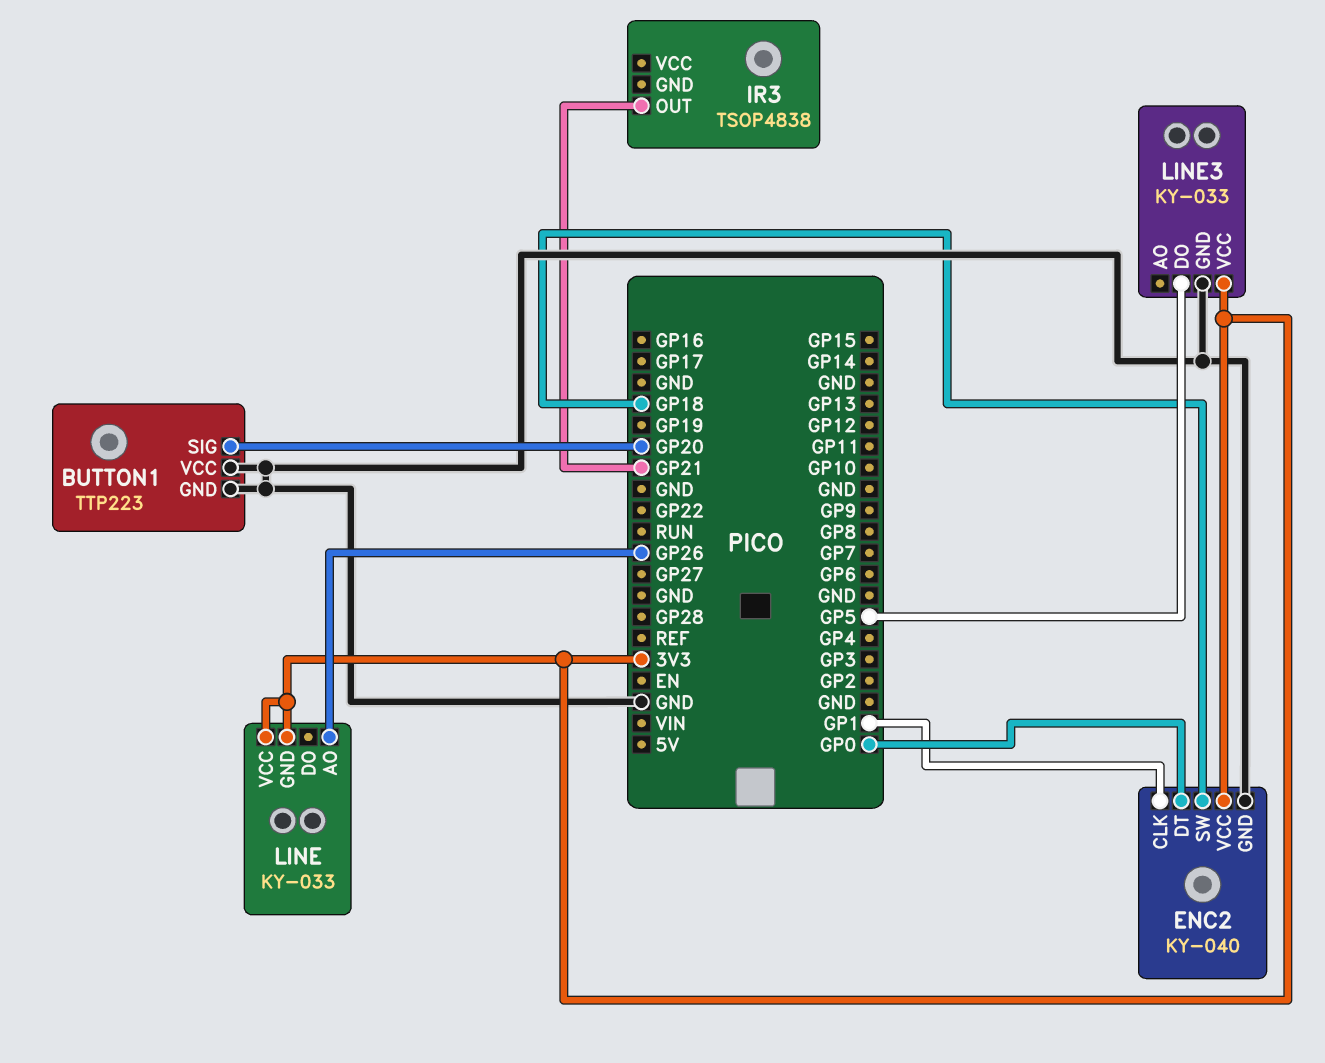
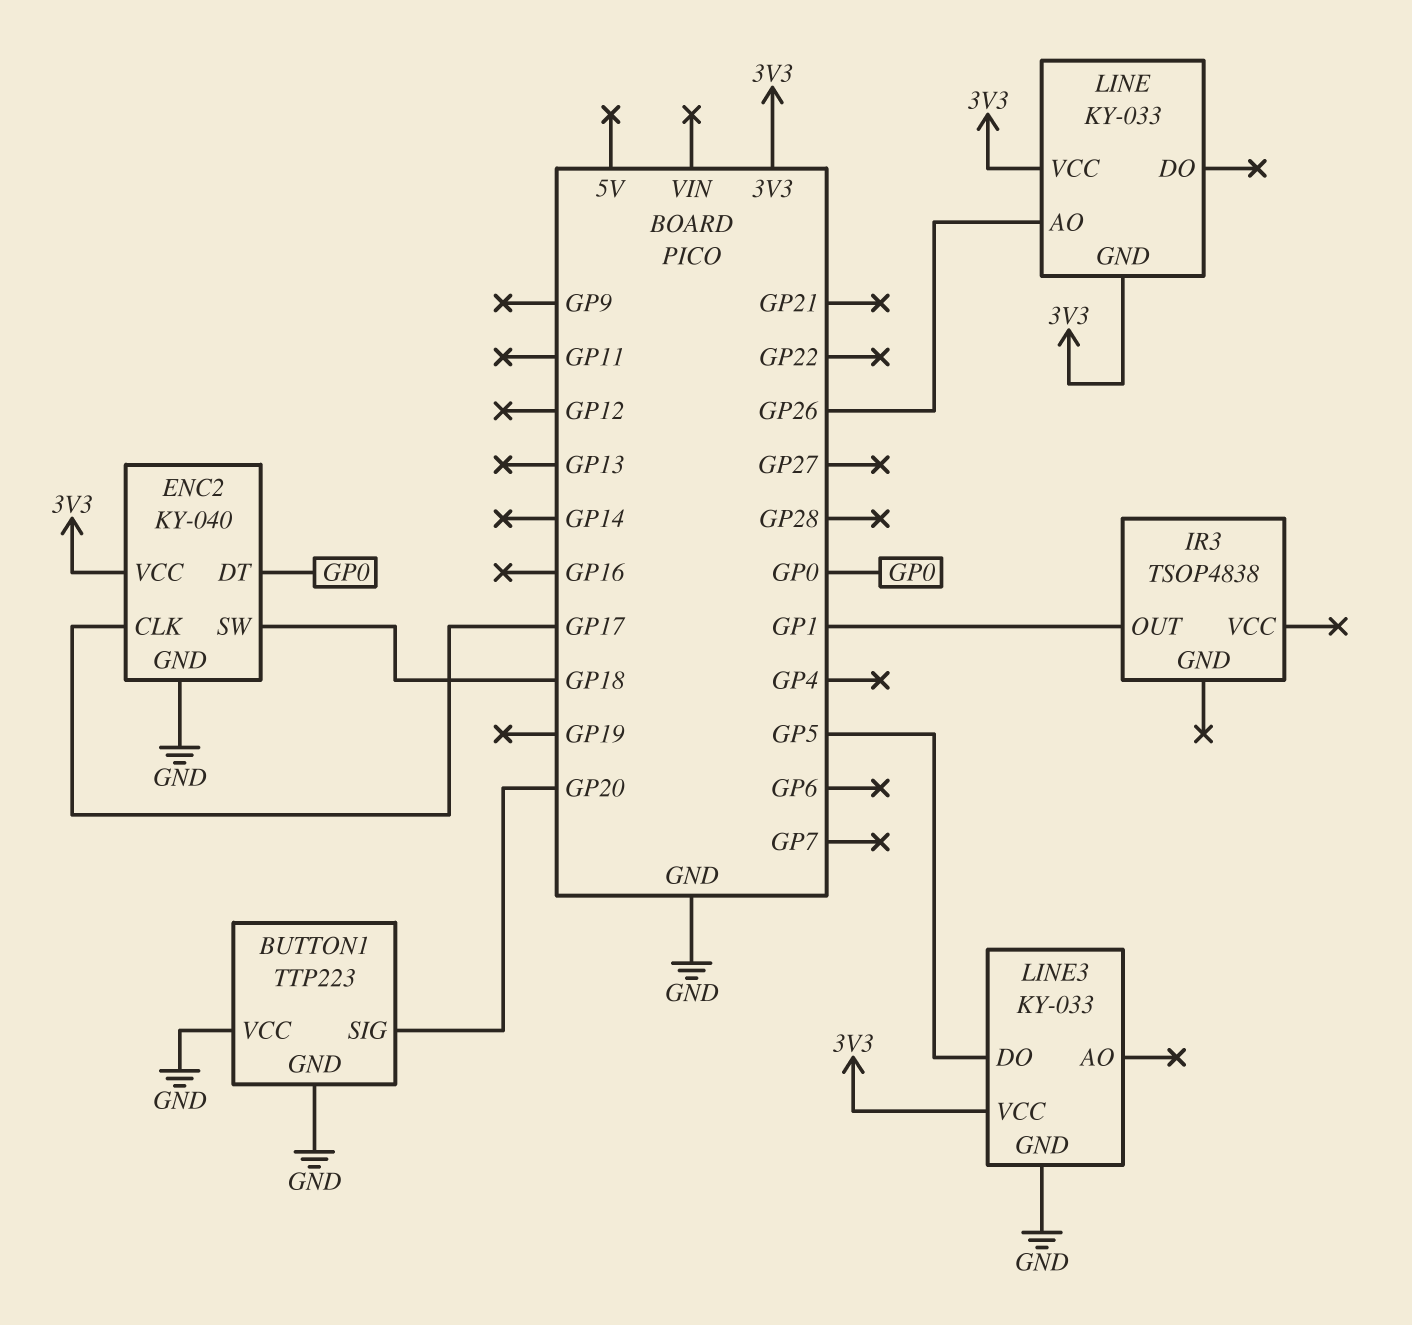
ENC2 pin CLK: GP1 -> GP17
IR3 pin OUT: GP21 -> GP1

